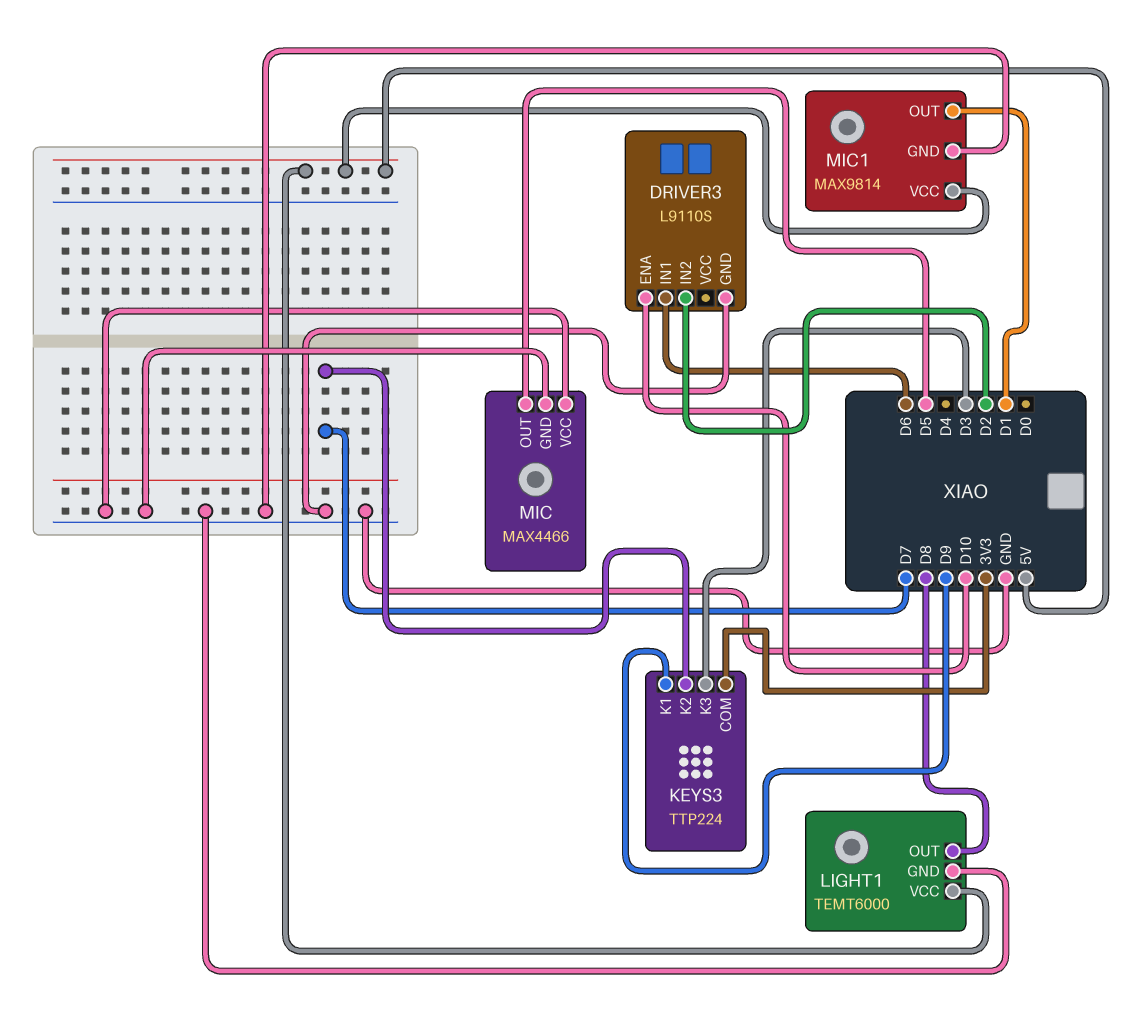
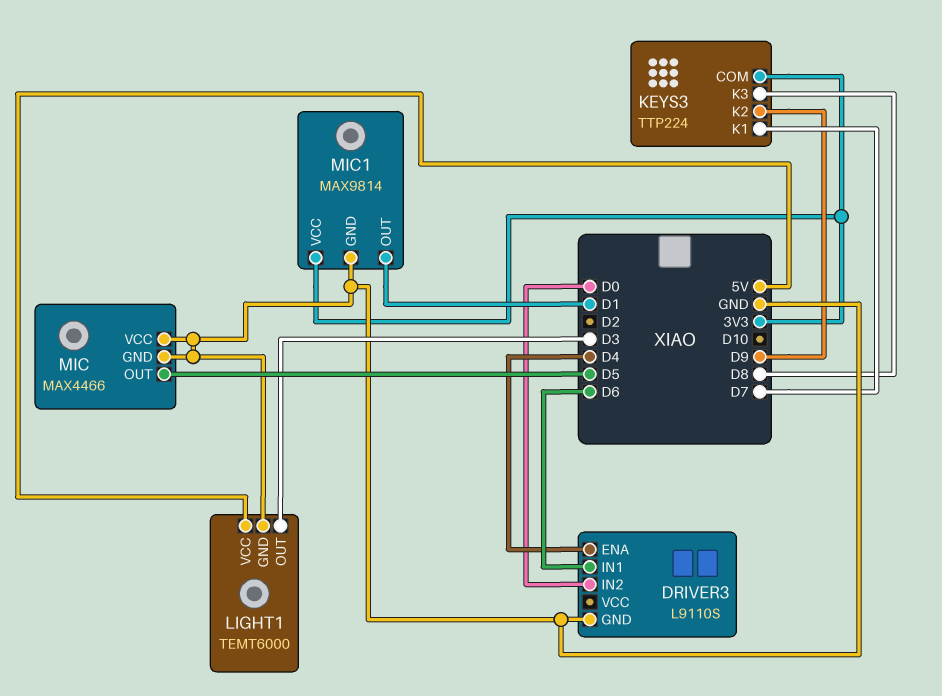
DRIVER3 pin ENA: D10 -> D4
DRIVER3 pin IN2: D2 -> D0
KEYS3 pin K1: D9 -> D7
KEYS3 pin K2: D7 -> D9
KEYS3 pin K3: D3 -> D8
LIGHT1 pin OUT: D8 -> D3
MIC1 pin VCC: 5V -> 3V3

